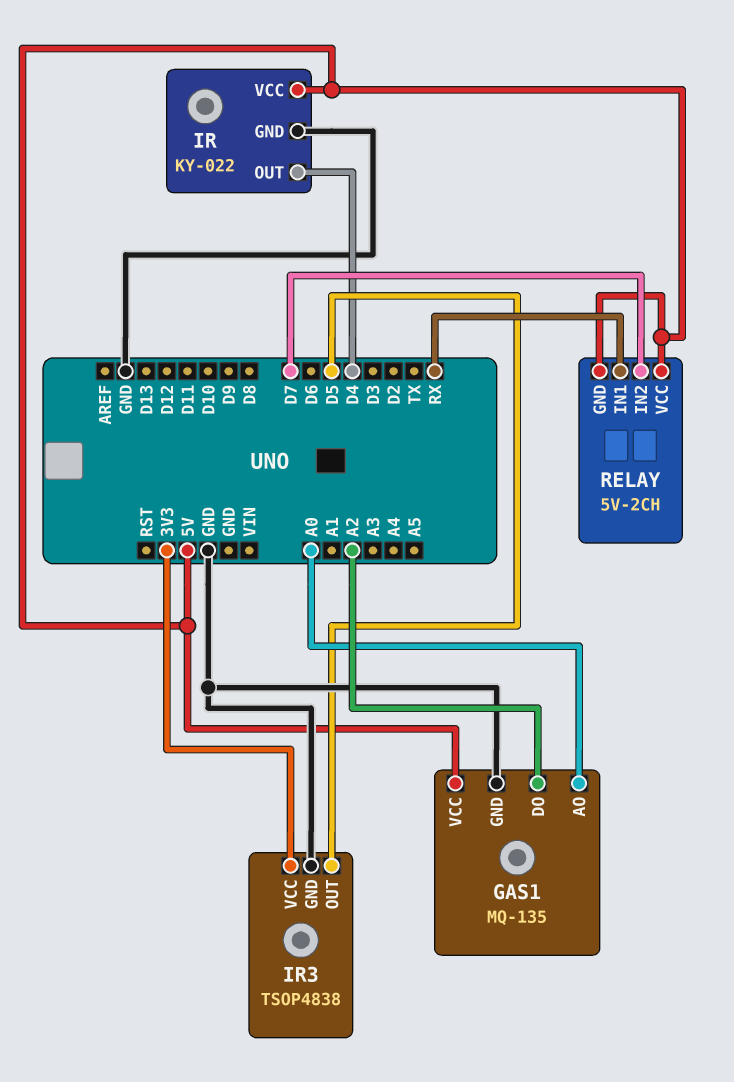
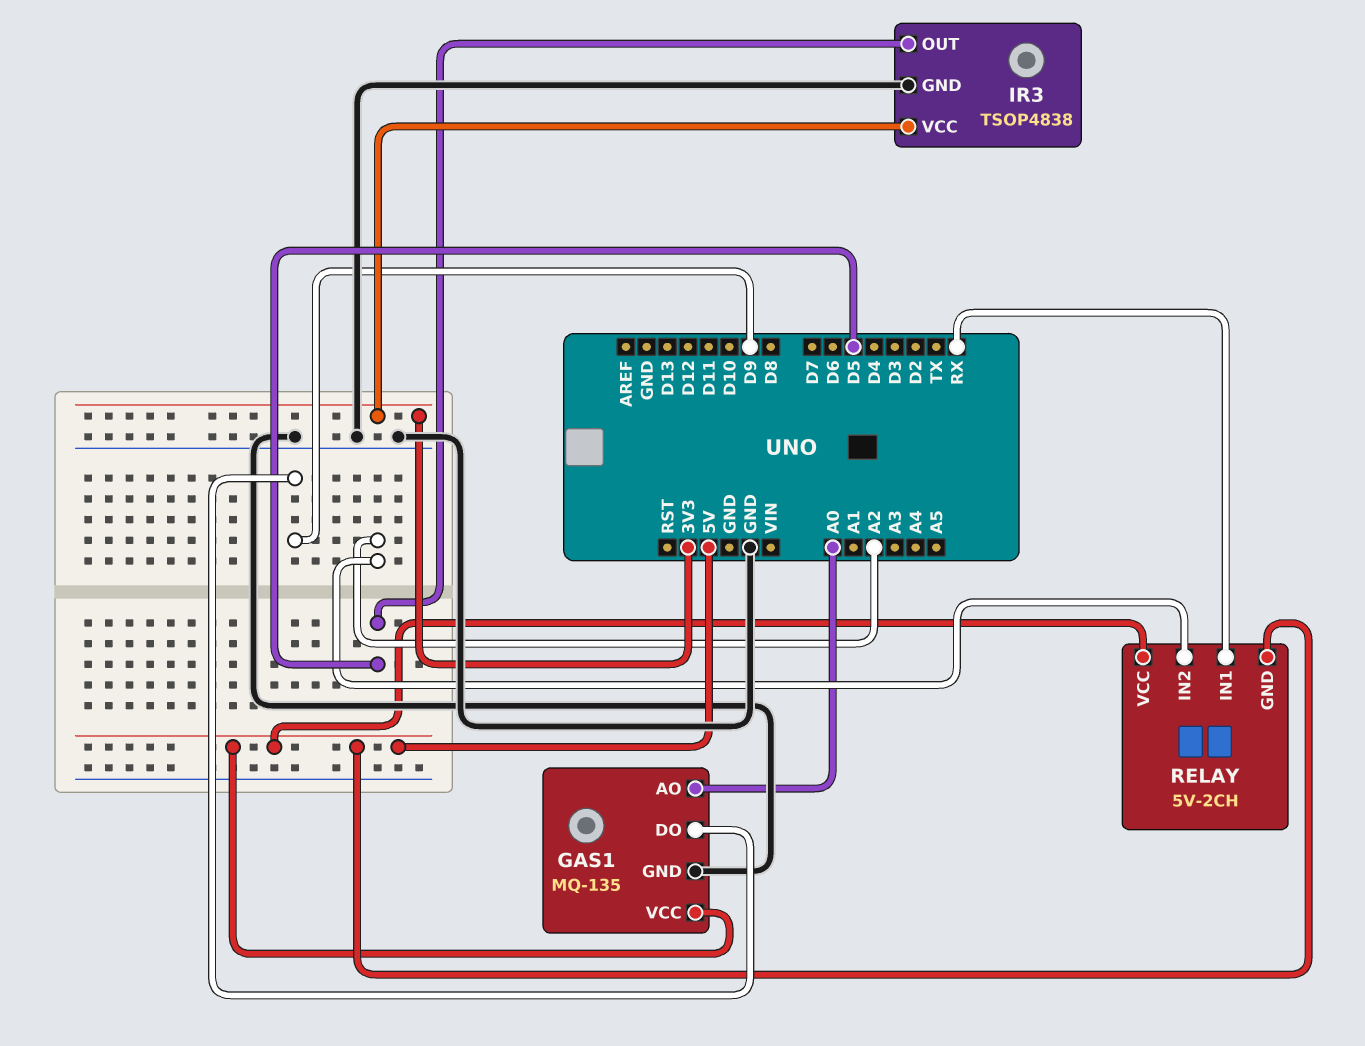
GAS1 pin DO: A2 -> D9
IR: KY-022 -> none
IR pin GND: GND -> none
IR pin OUT: D4 -> none
IR pin VCC: 5V -> none
RELAY pin IN2: D7 -> A2

